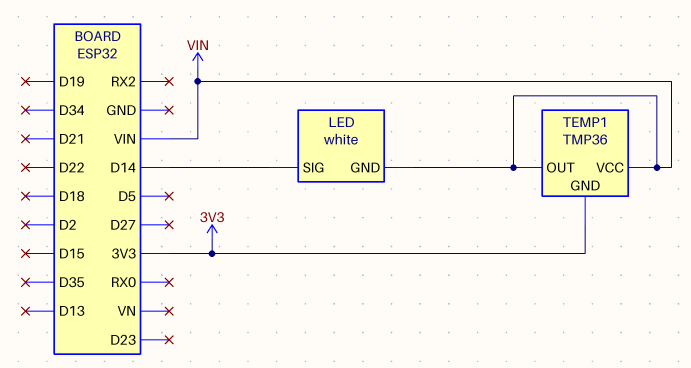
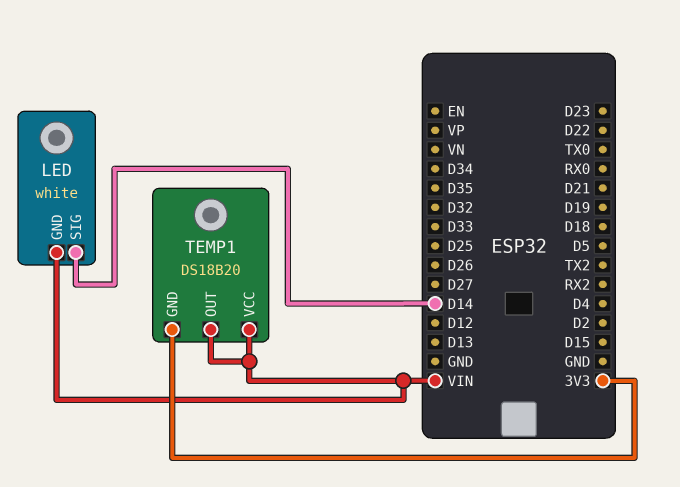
TEMP1: TMP36 -> DS18B20

